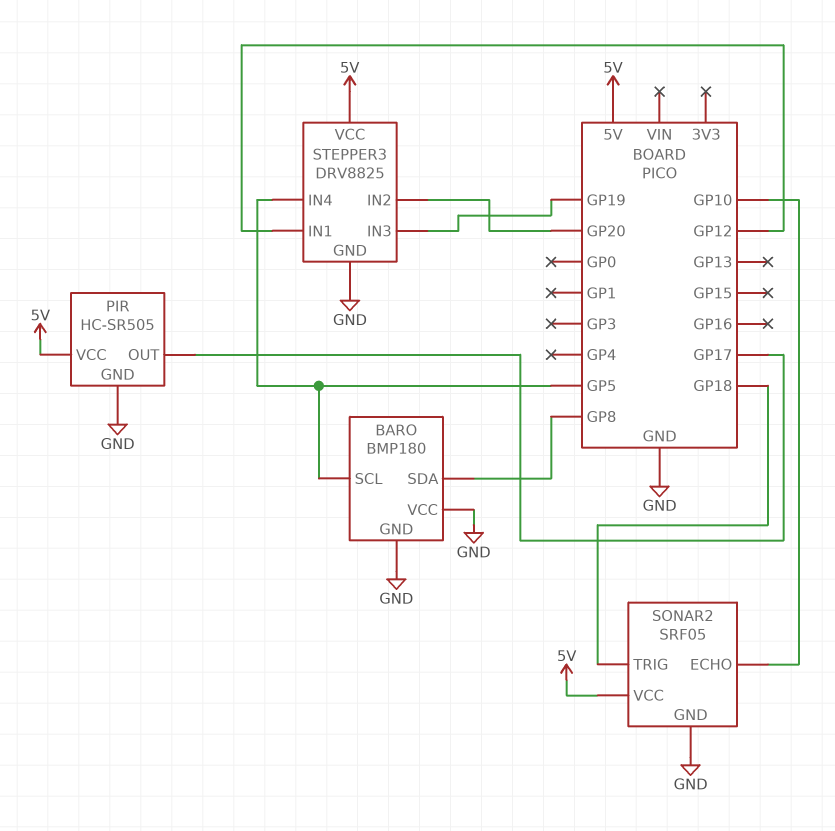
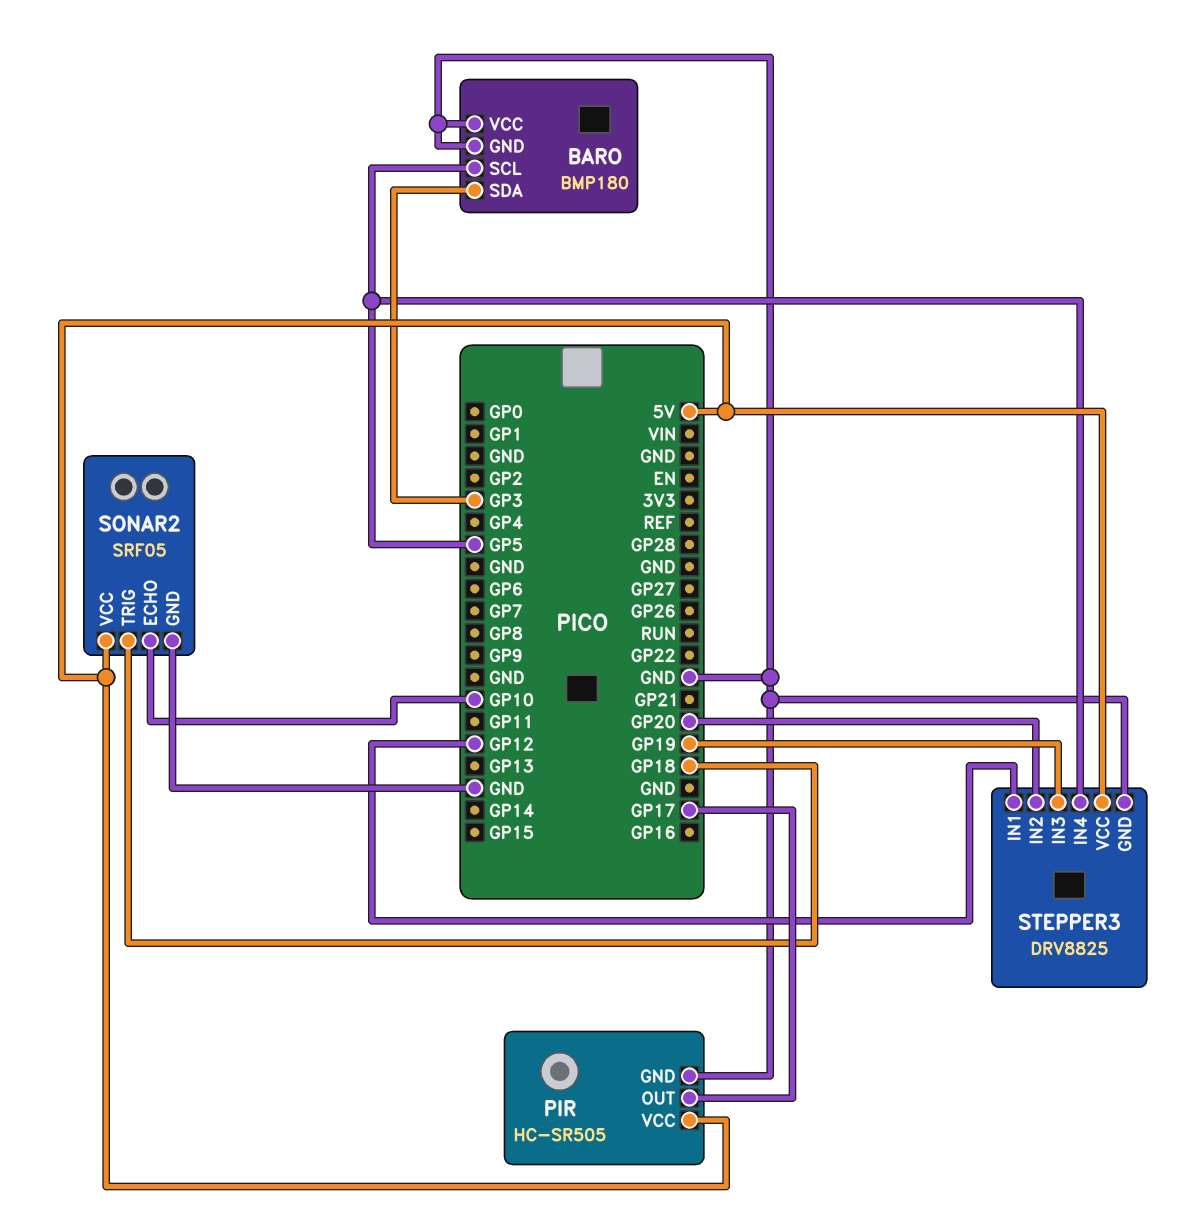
BARO pin SDA: GP8 -> GP3

